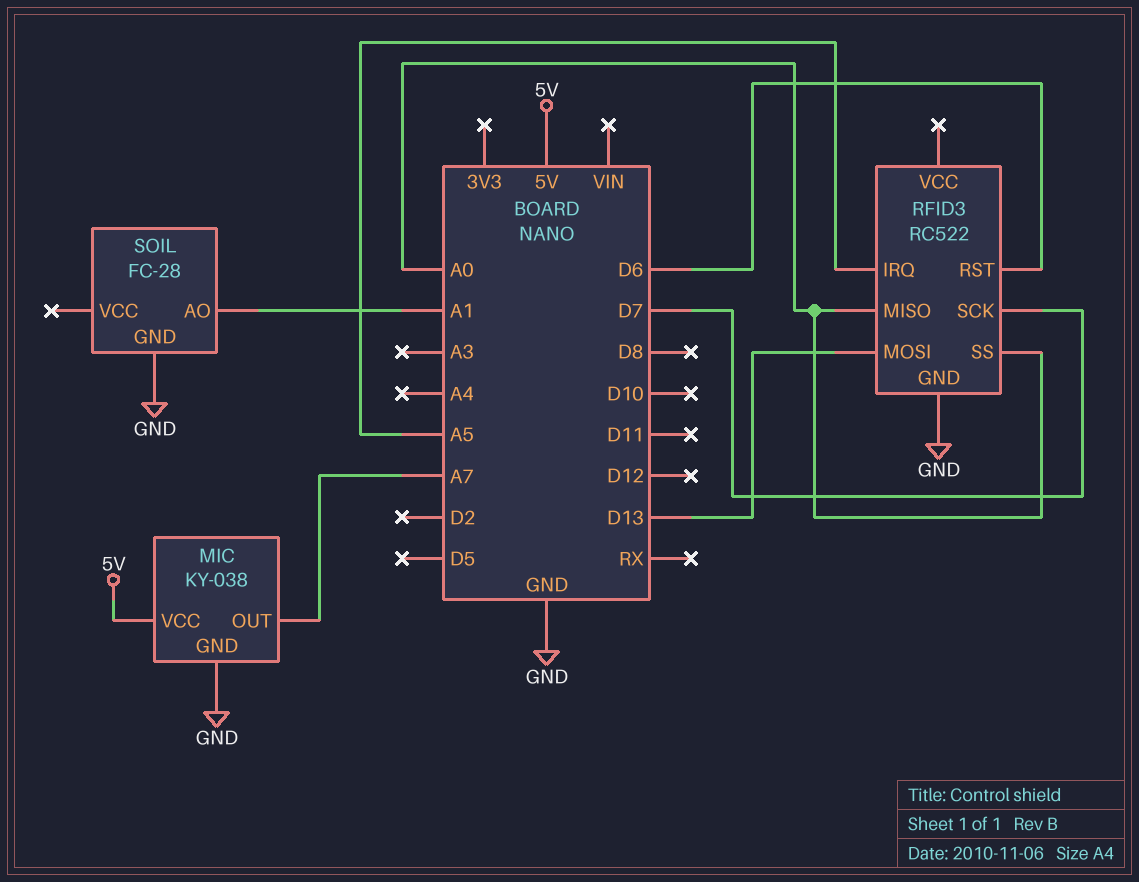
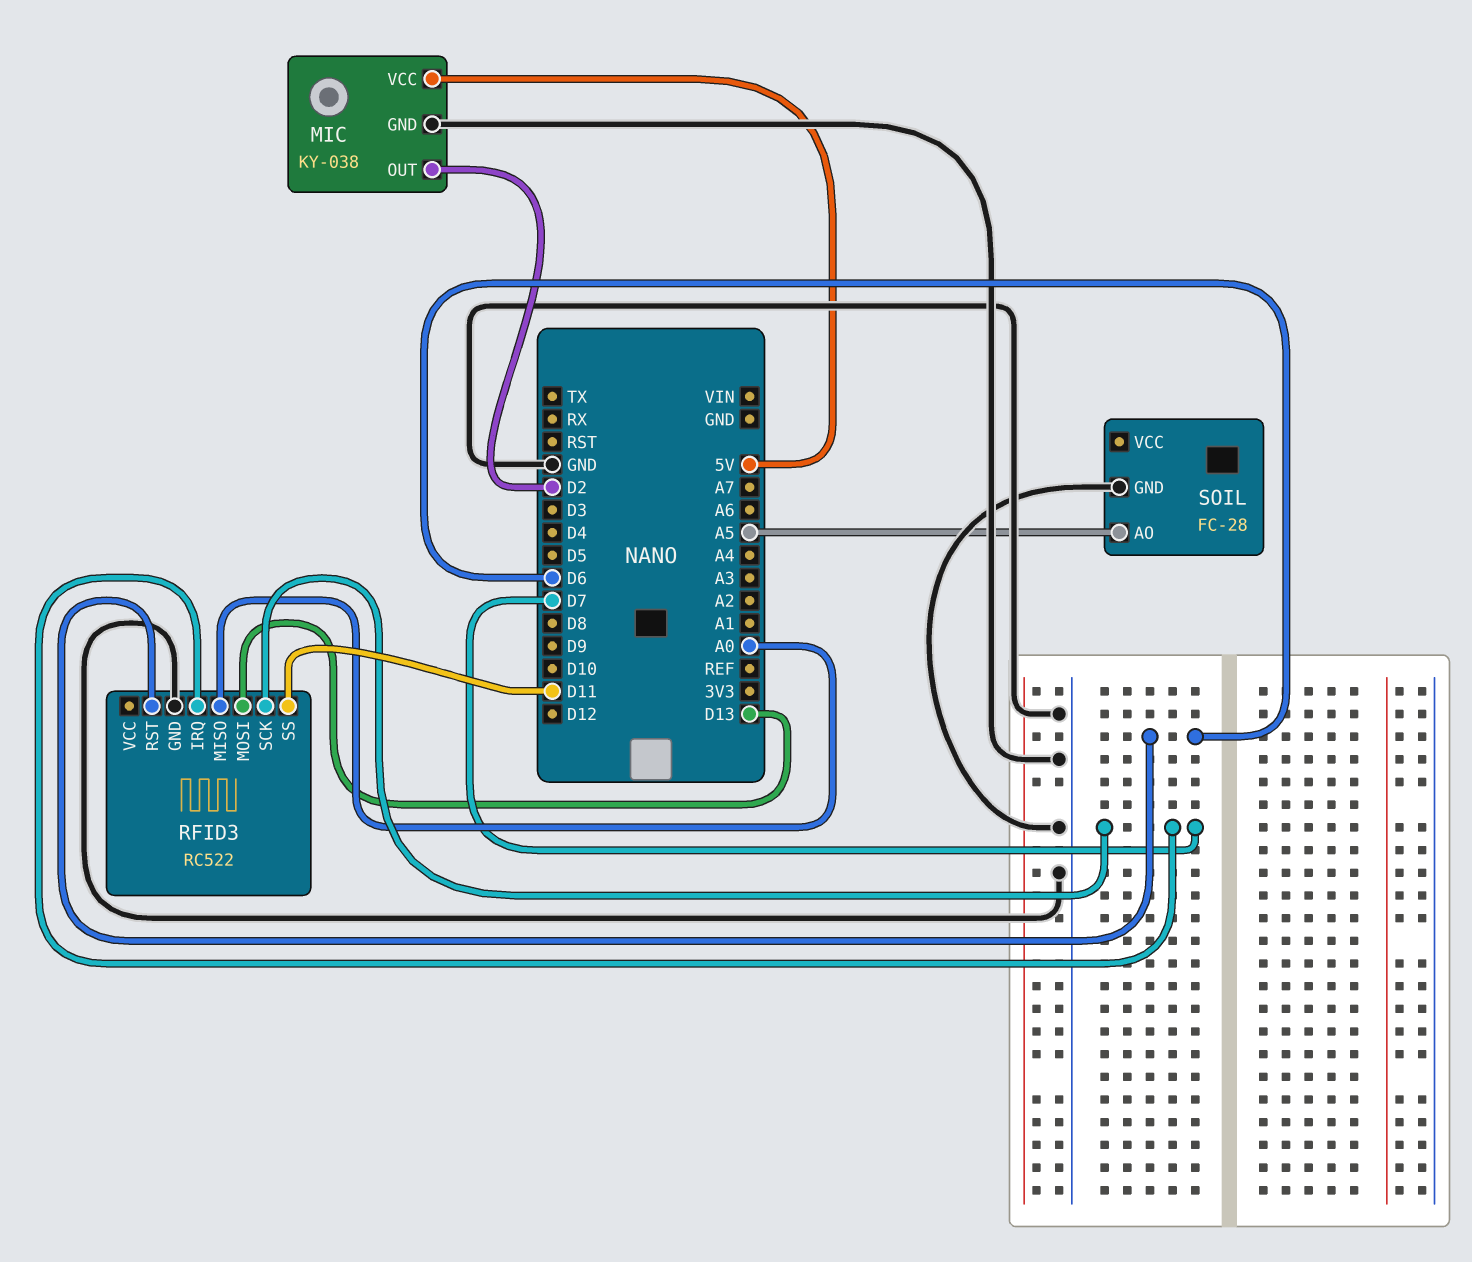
MIC pin OUT: A7 -> D2
RFID3 pin IRQ: A5 -> D7
RFID3 pin SS: A0 -> D11
SOIL pin AO: A1 -> A5

